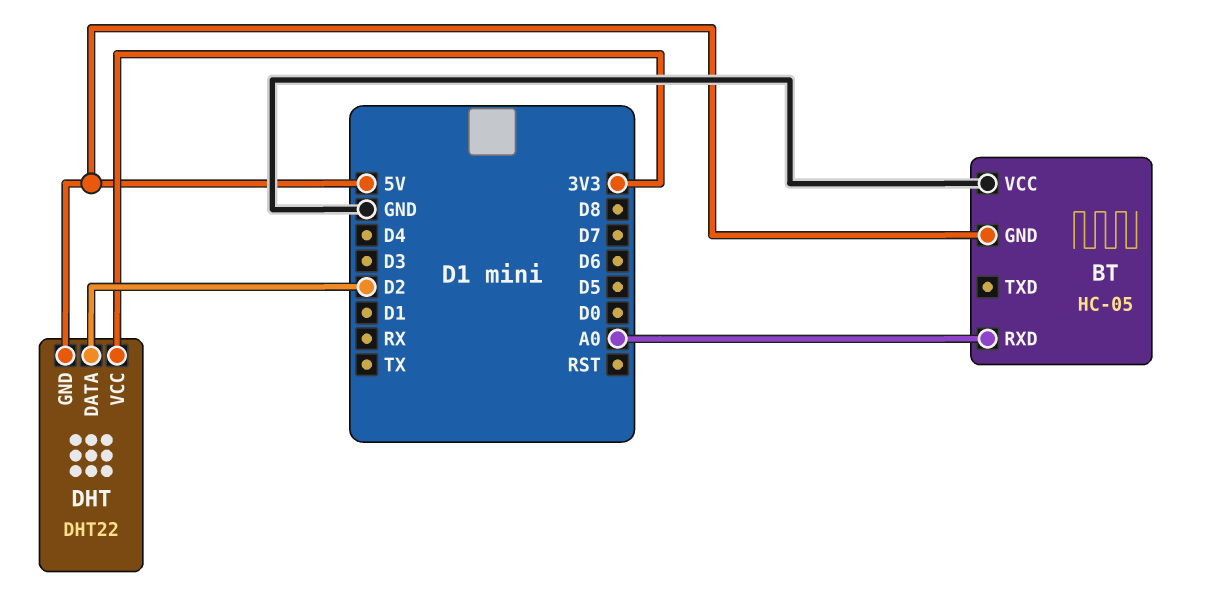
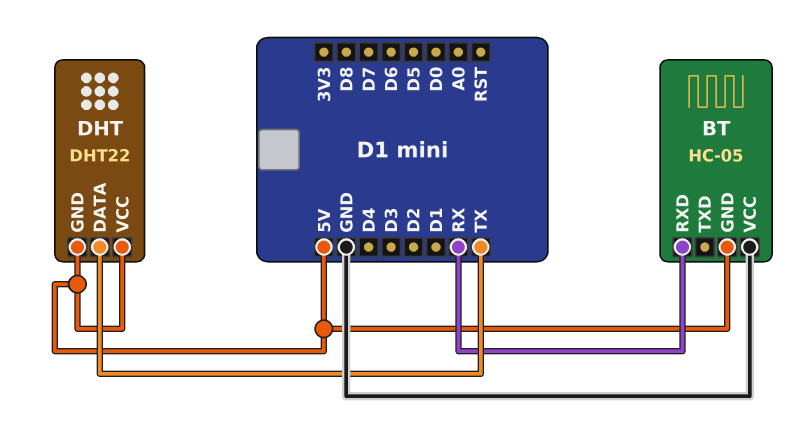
BT pin RXD: A0 -> RX
DHT pin DATA: D2 -> TX
DHT pin VCC: 3V3 -> 5V

